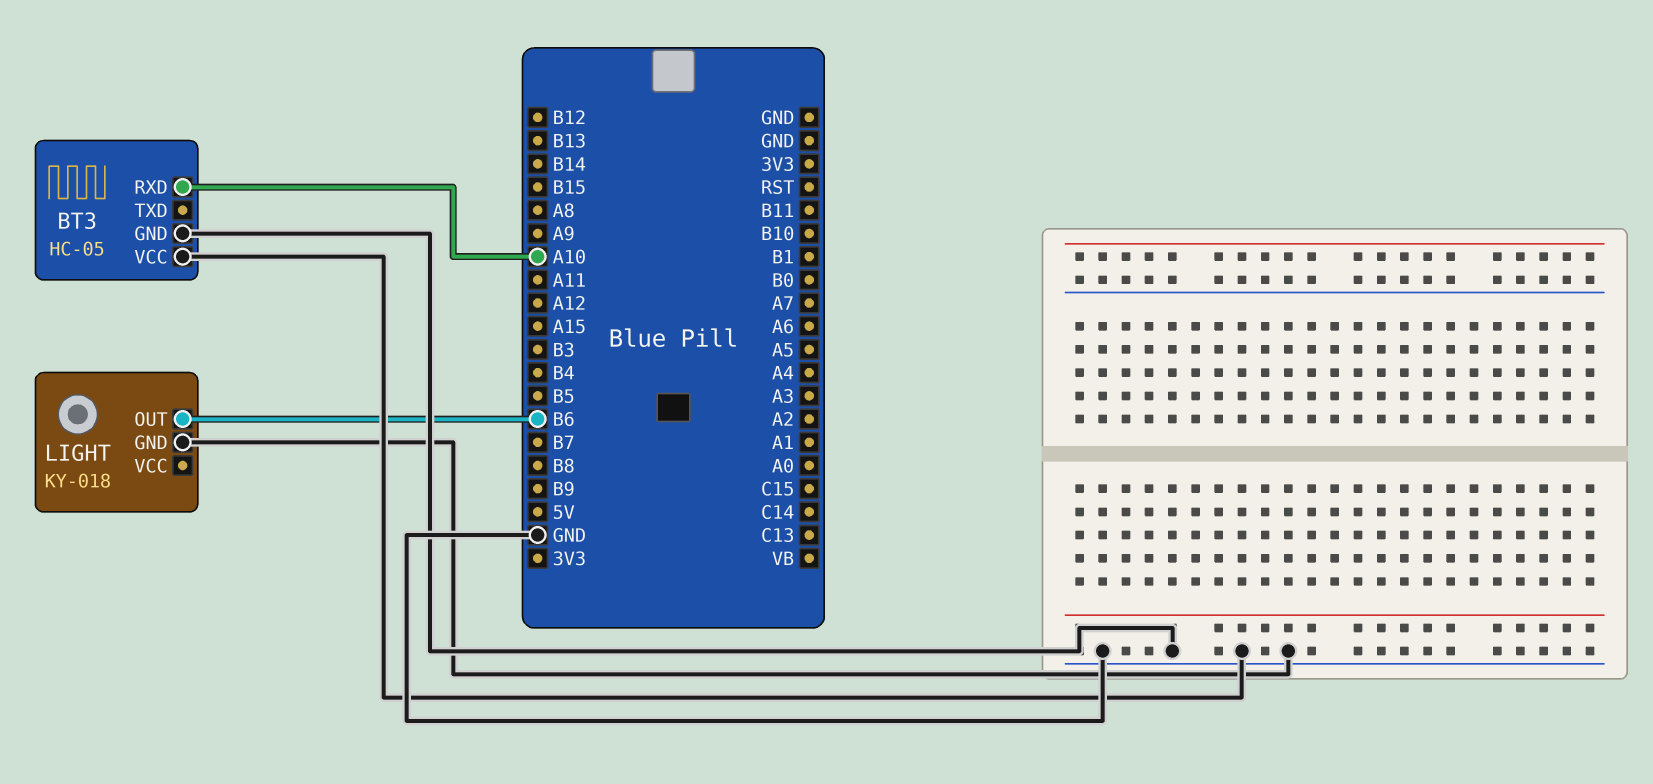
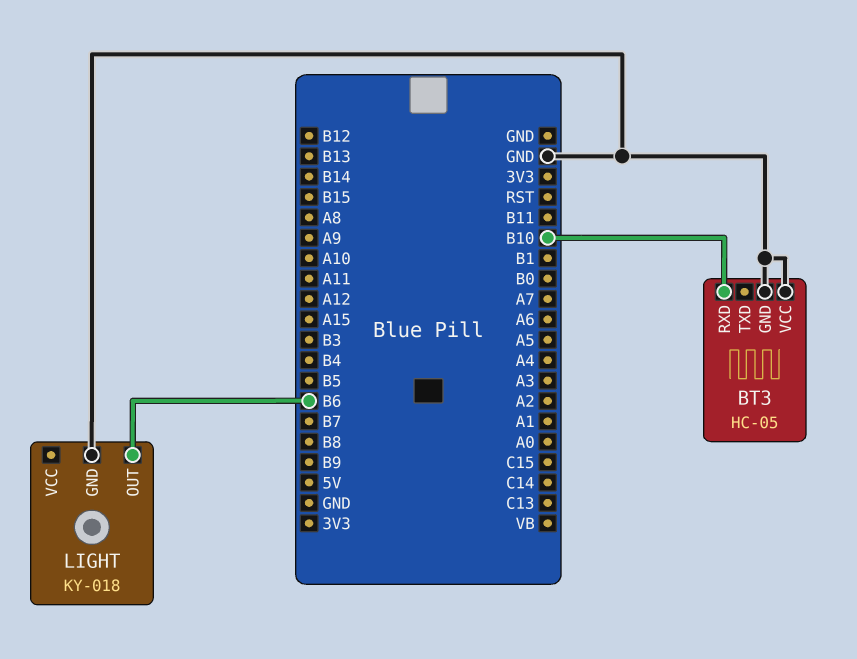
BT3 pin RXD: A10 -> B10

